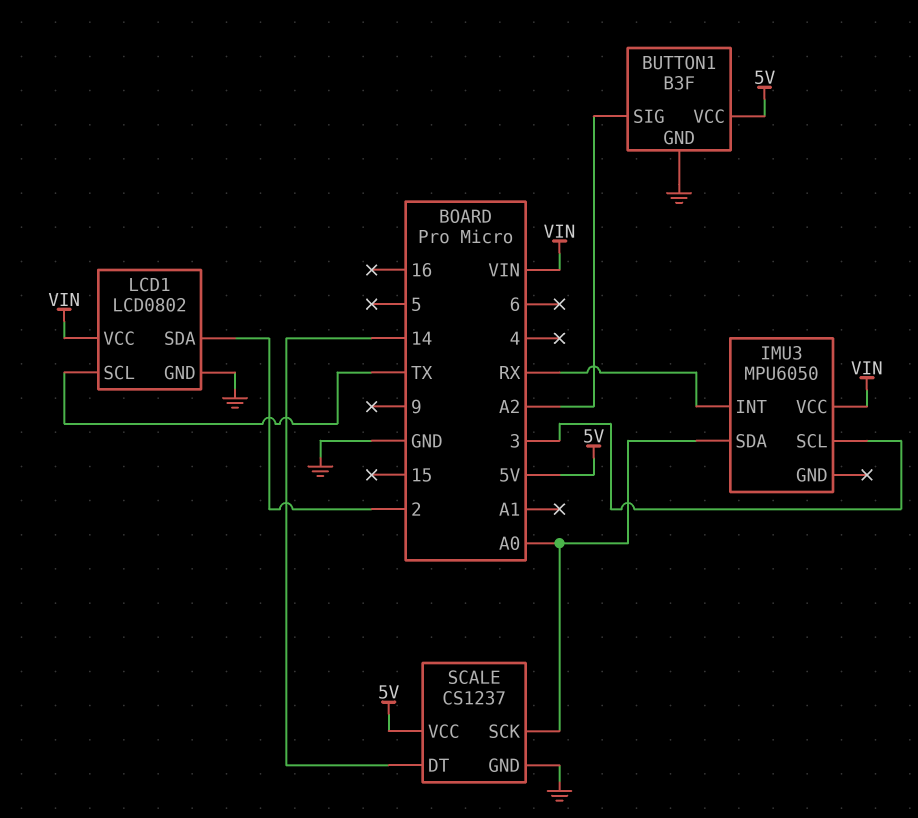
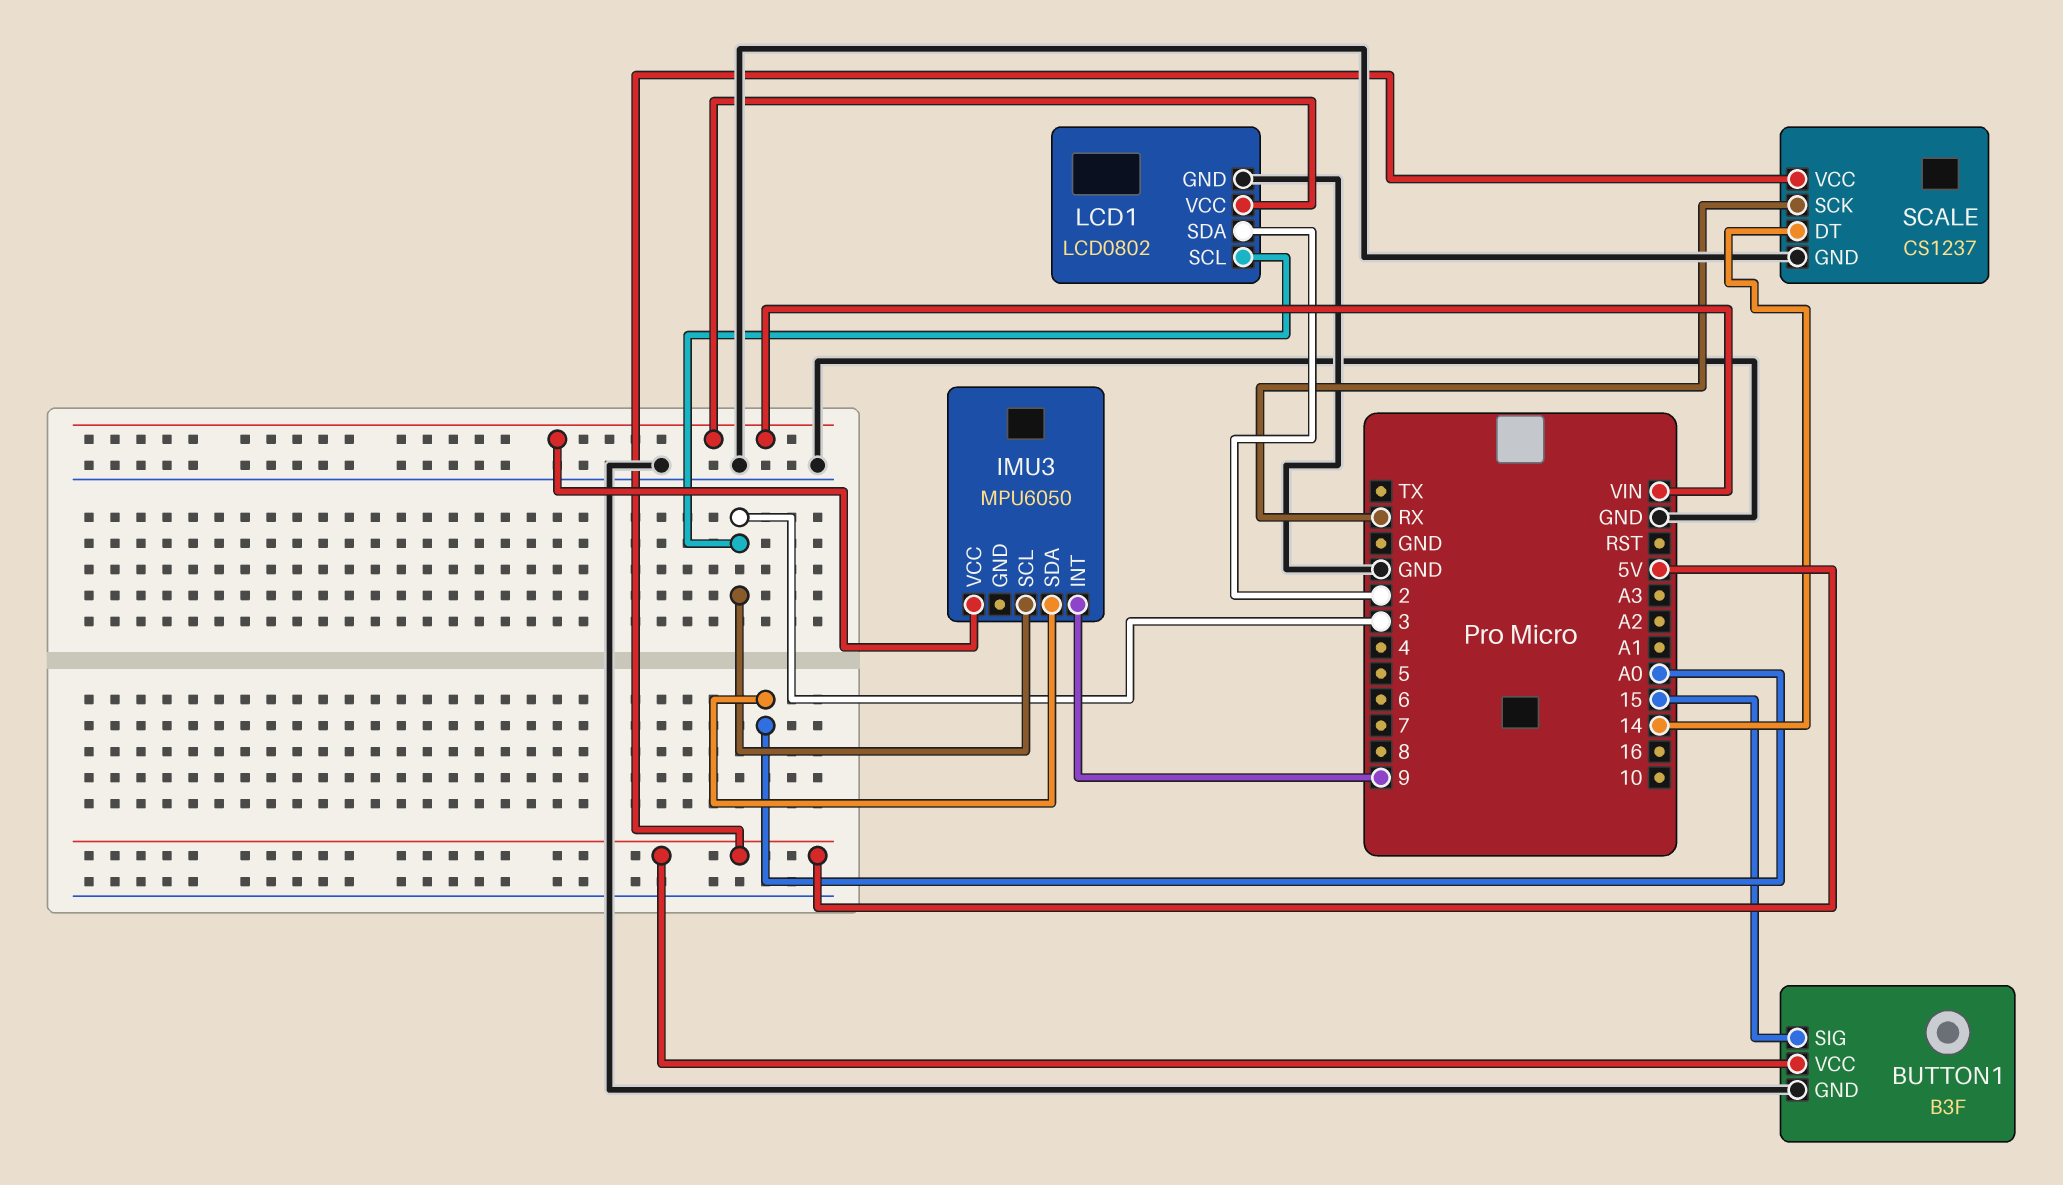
BUTTON1 pin SIG: A2 -> 15
IMU3 pin INT: RX -> 9
LCD1 pin SCL: TX -> 3
SCALE pin SCK: A0 -> RX

